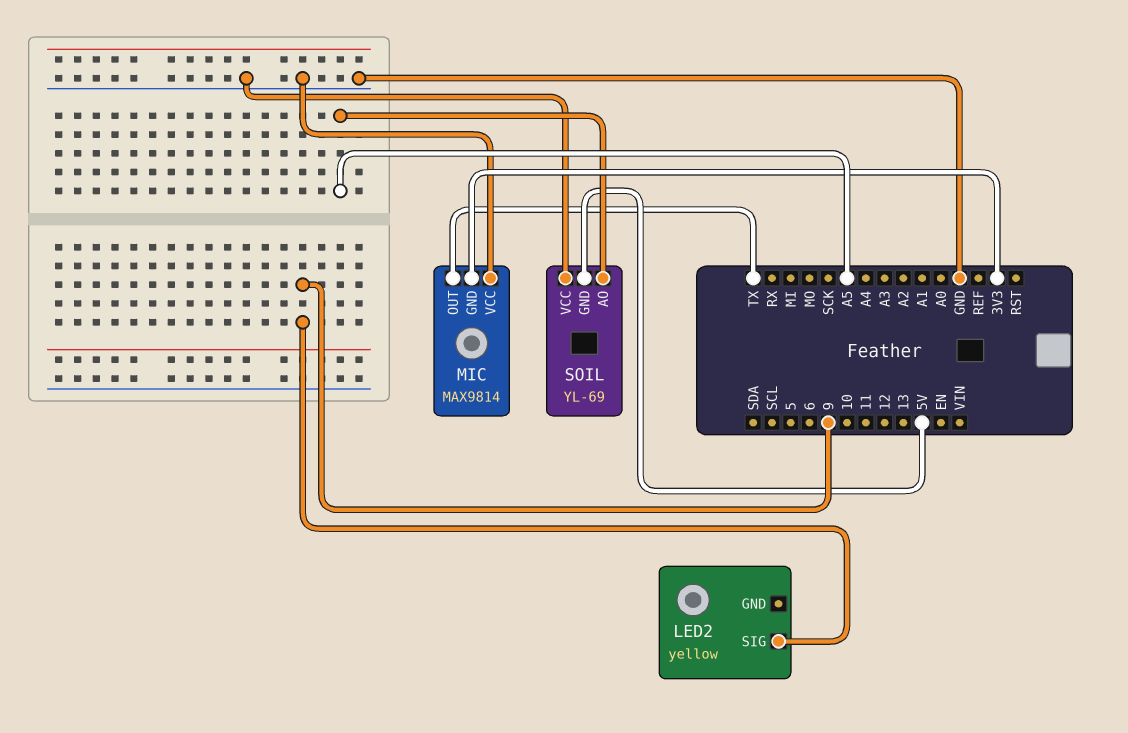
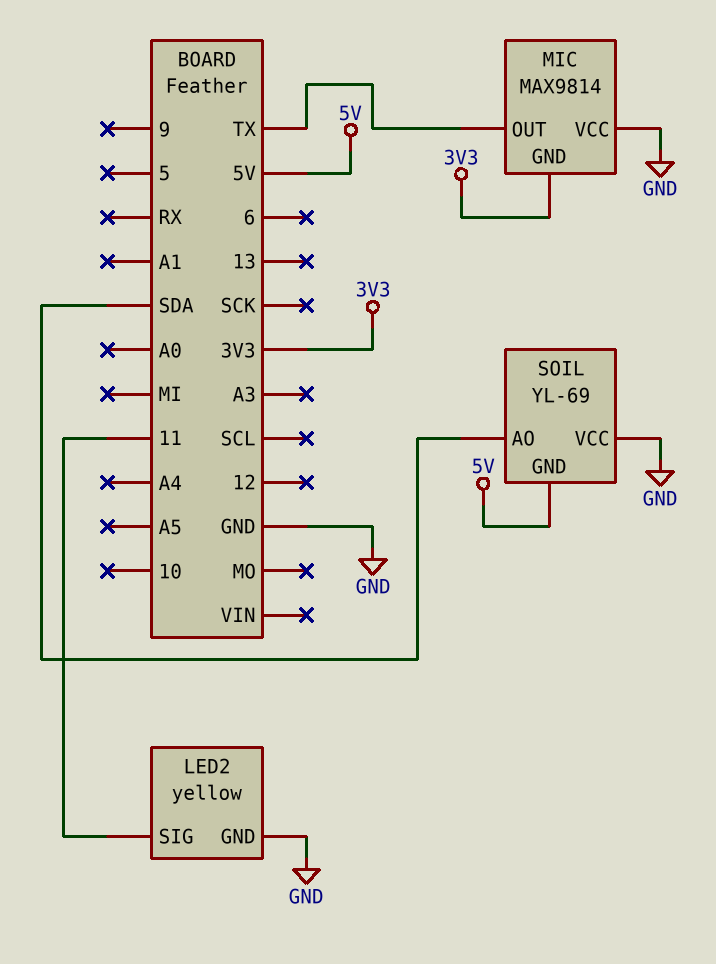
LED2 pin GND: none -> GND
LED2 pin SIG: 9 -> 11
SOIL pin AO: A5 -> SDA

